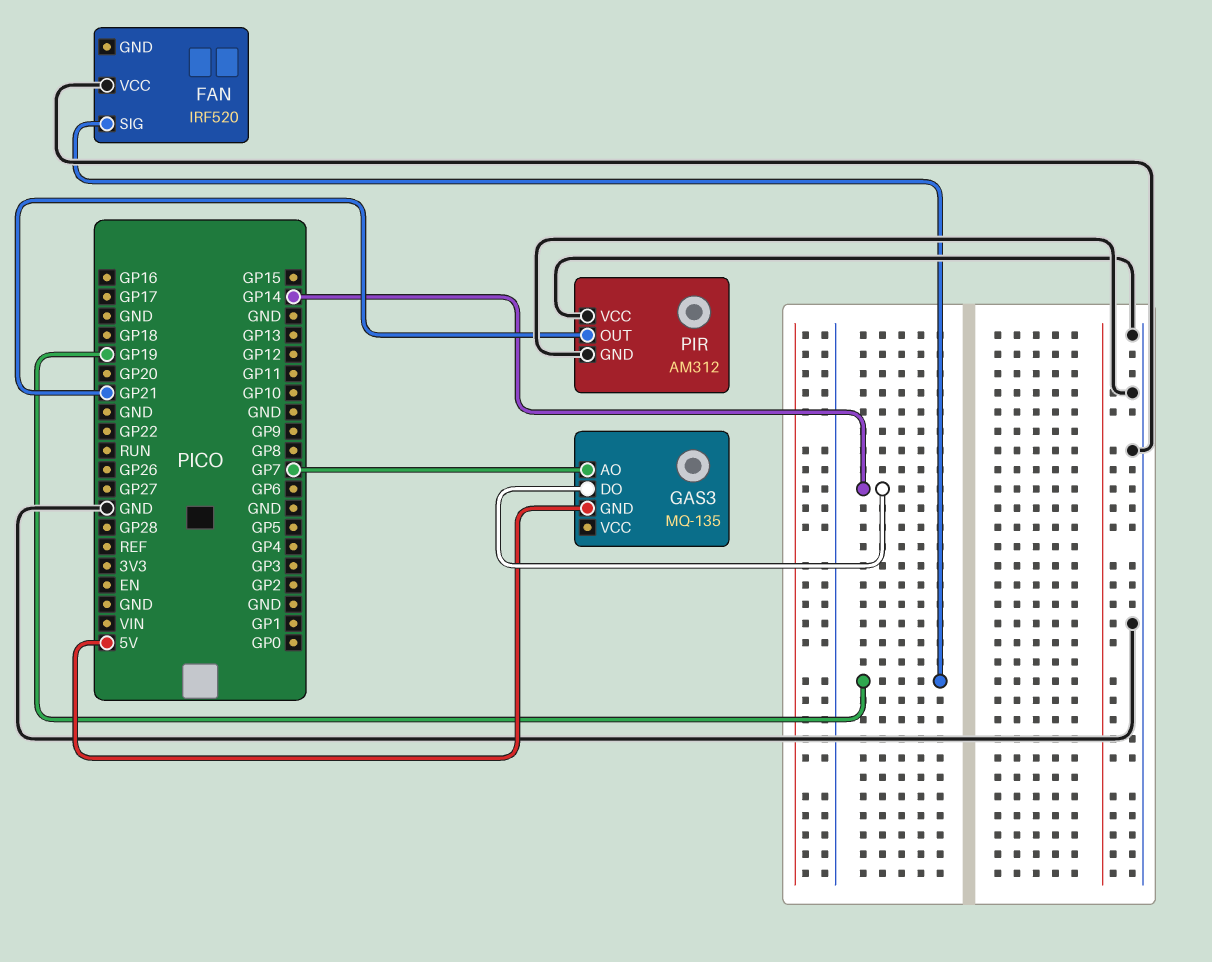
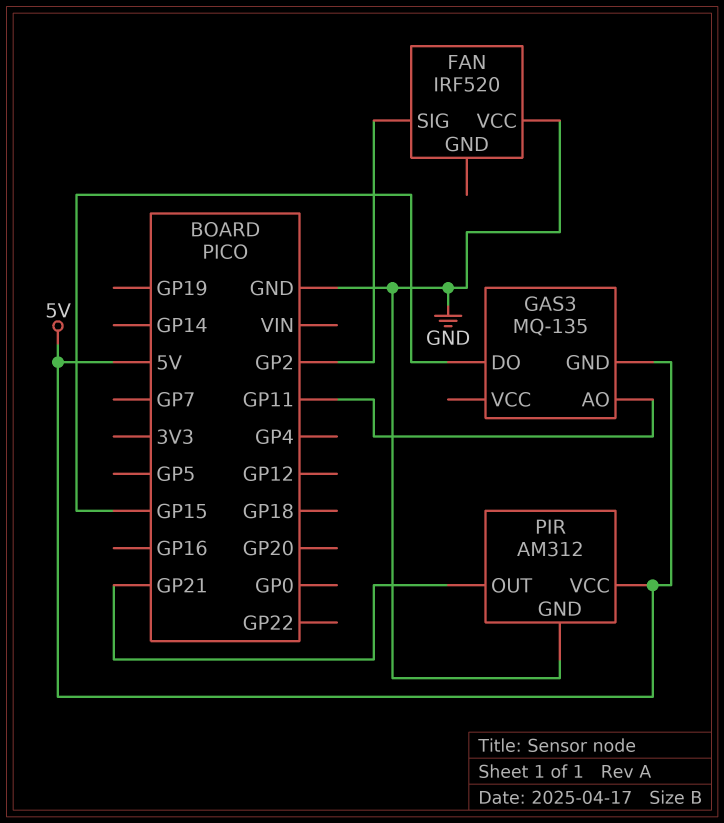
FAN pin SIG: GP19 -> GP2
GAS3 pin AO: GP7 -> GP11
GAS3 pin DO: GP14 -> GP15
PIR pin VCC: GND -> 5V

